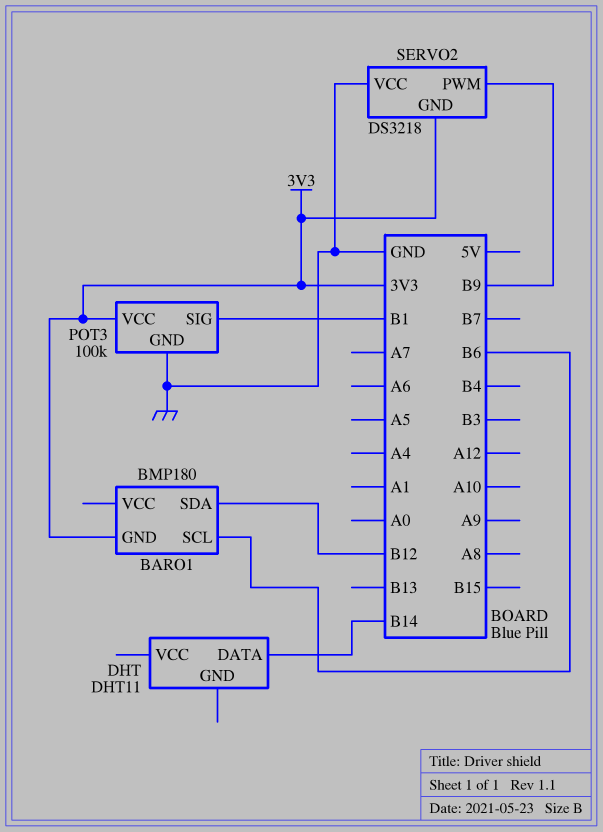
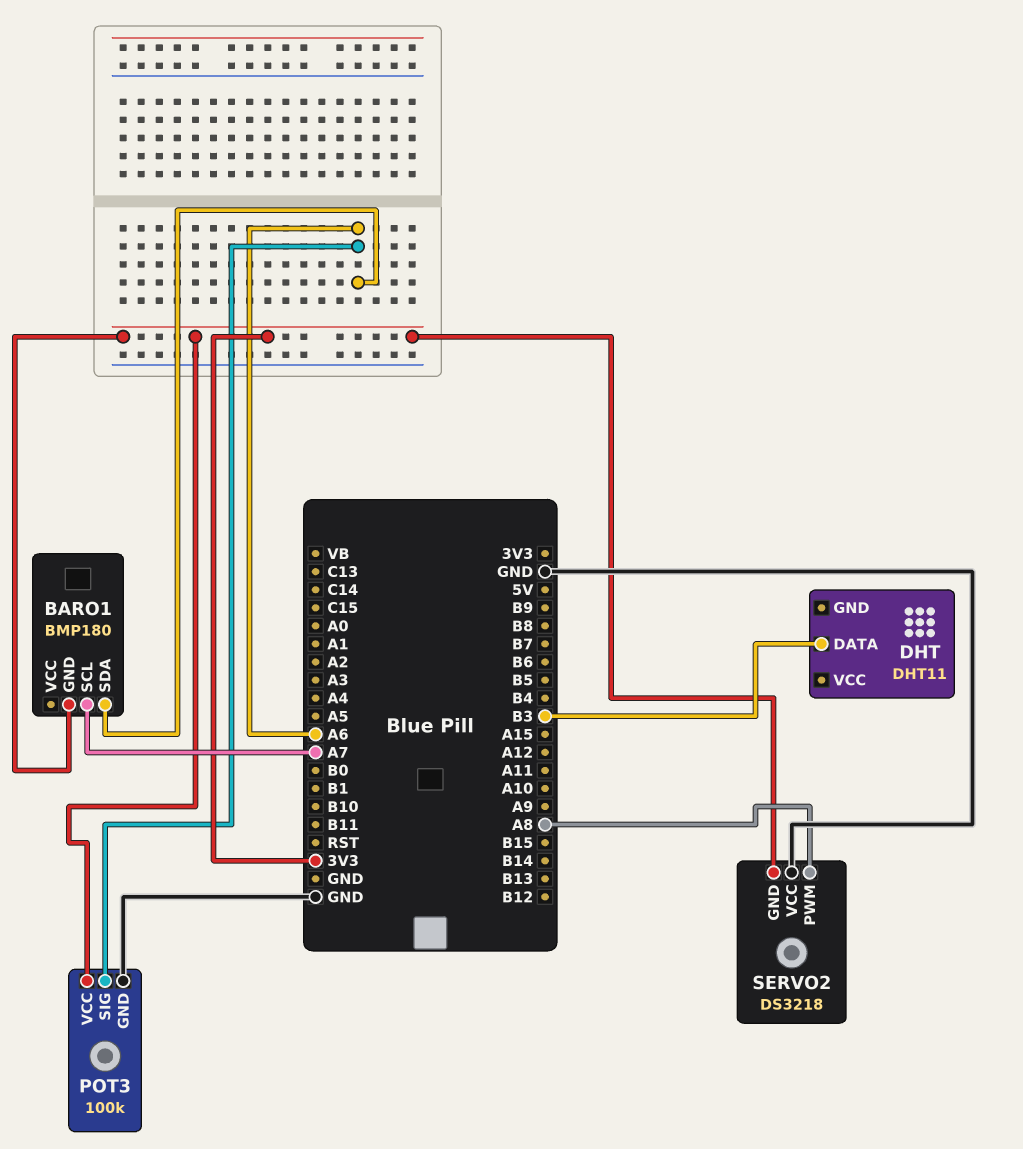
BARO1 pin SCL: B6 -> A7
BARO1 pin SDA: B12 -> A6
DHT pin DATA: B14 -> B3
POT3 pin SIG: B1 -> A6
SERVO2 pin PWM: B9 -> A8

